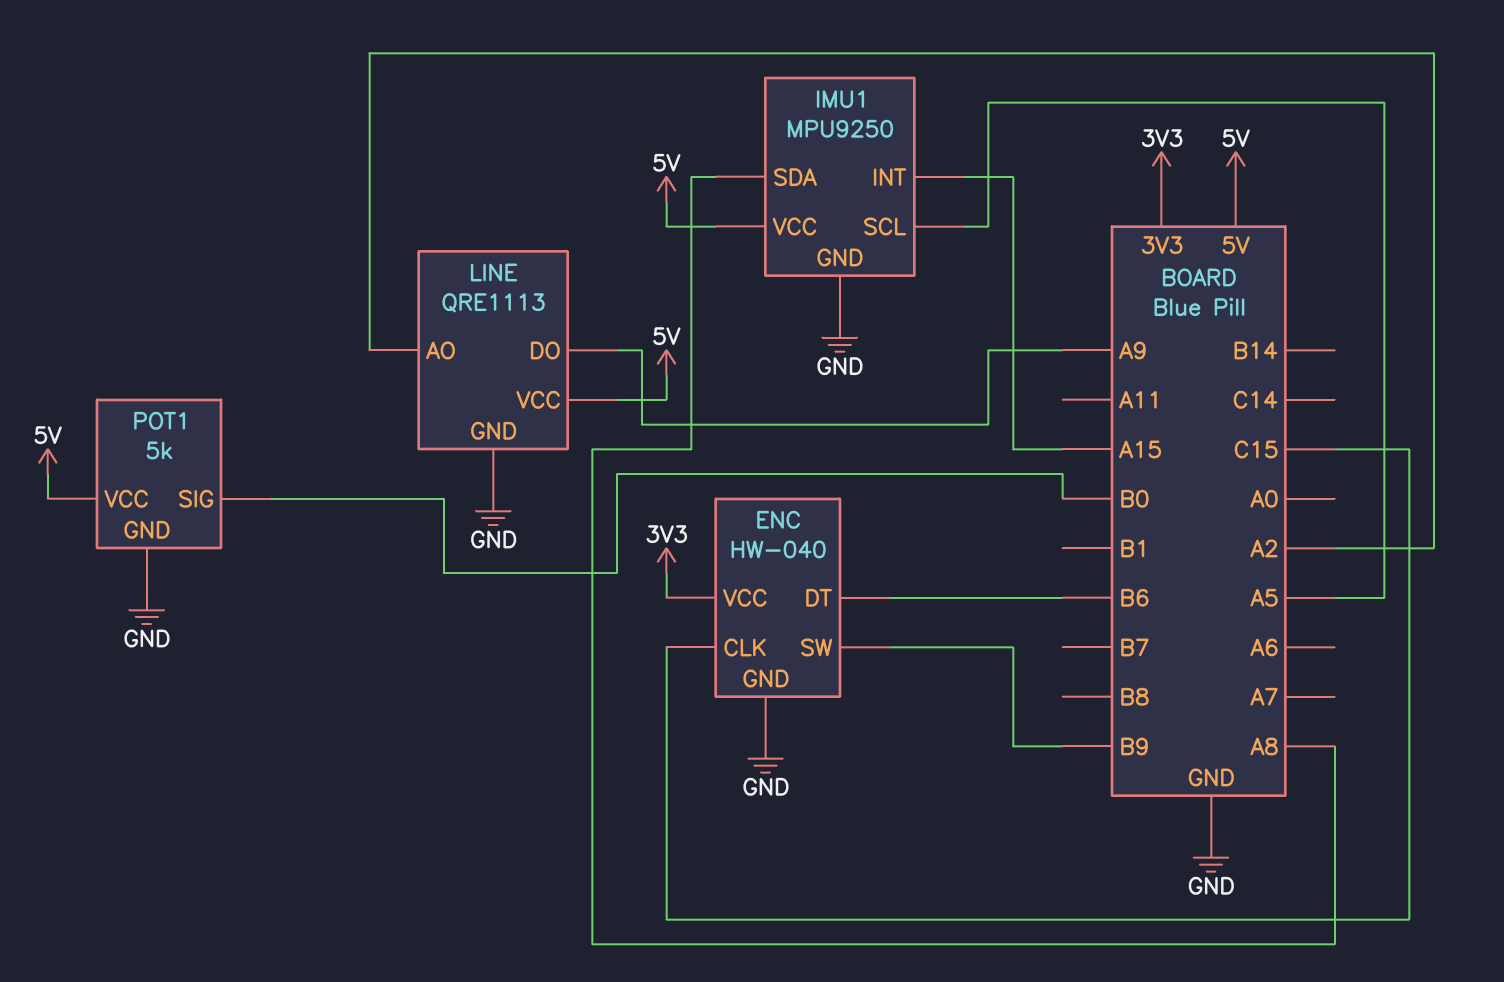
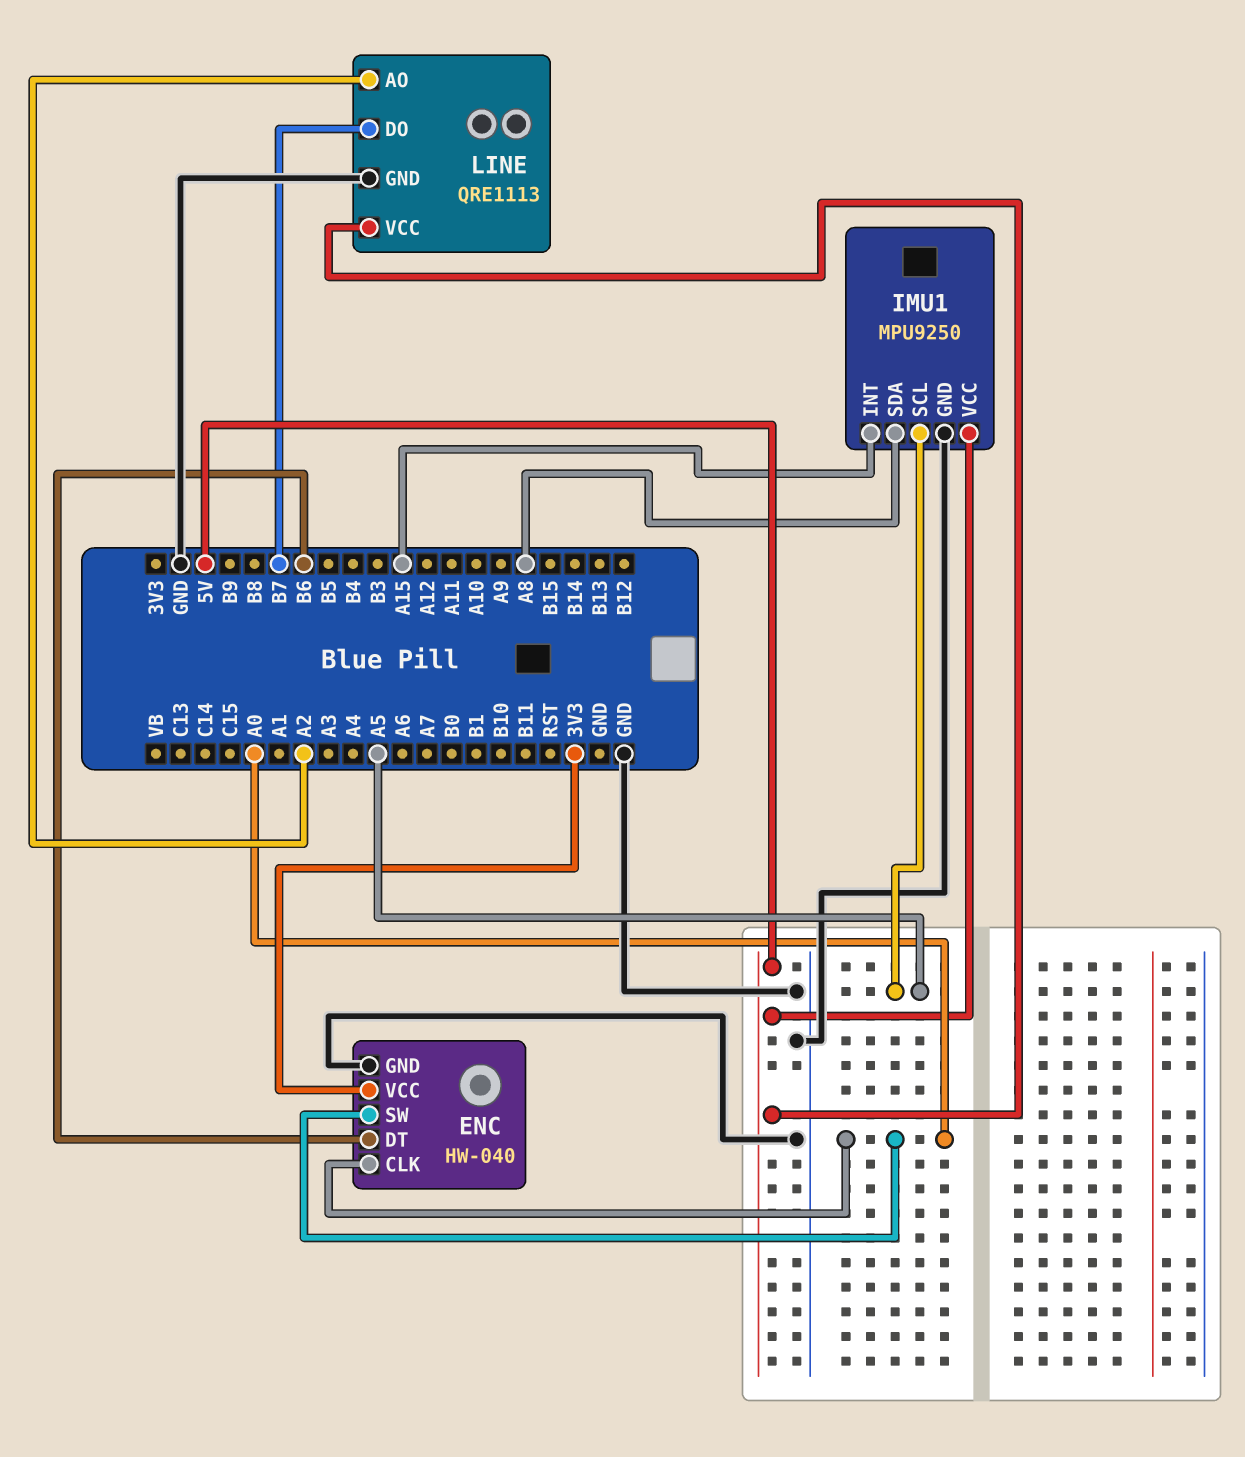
ENC pin CLK: C15 -> A0
ENC pin SW: B9 -> A0
LINE pin DO: A9 -> B7
POT1: 5k -> none
POT1 pin GND: GND -> none
POT1 pin SIG: B0 -> none
POT1 pin VCC: 5V -> none

